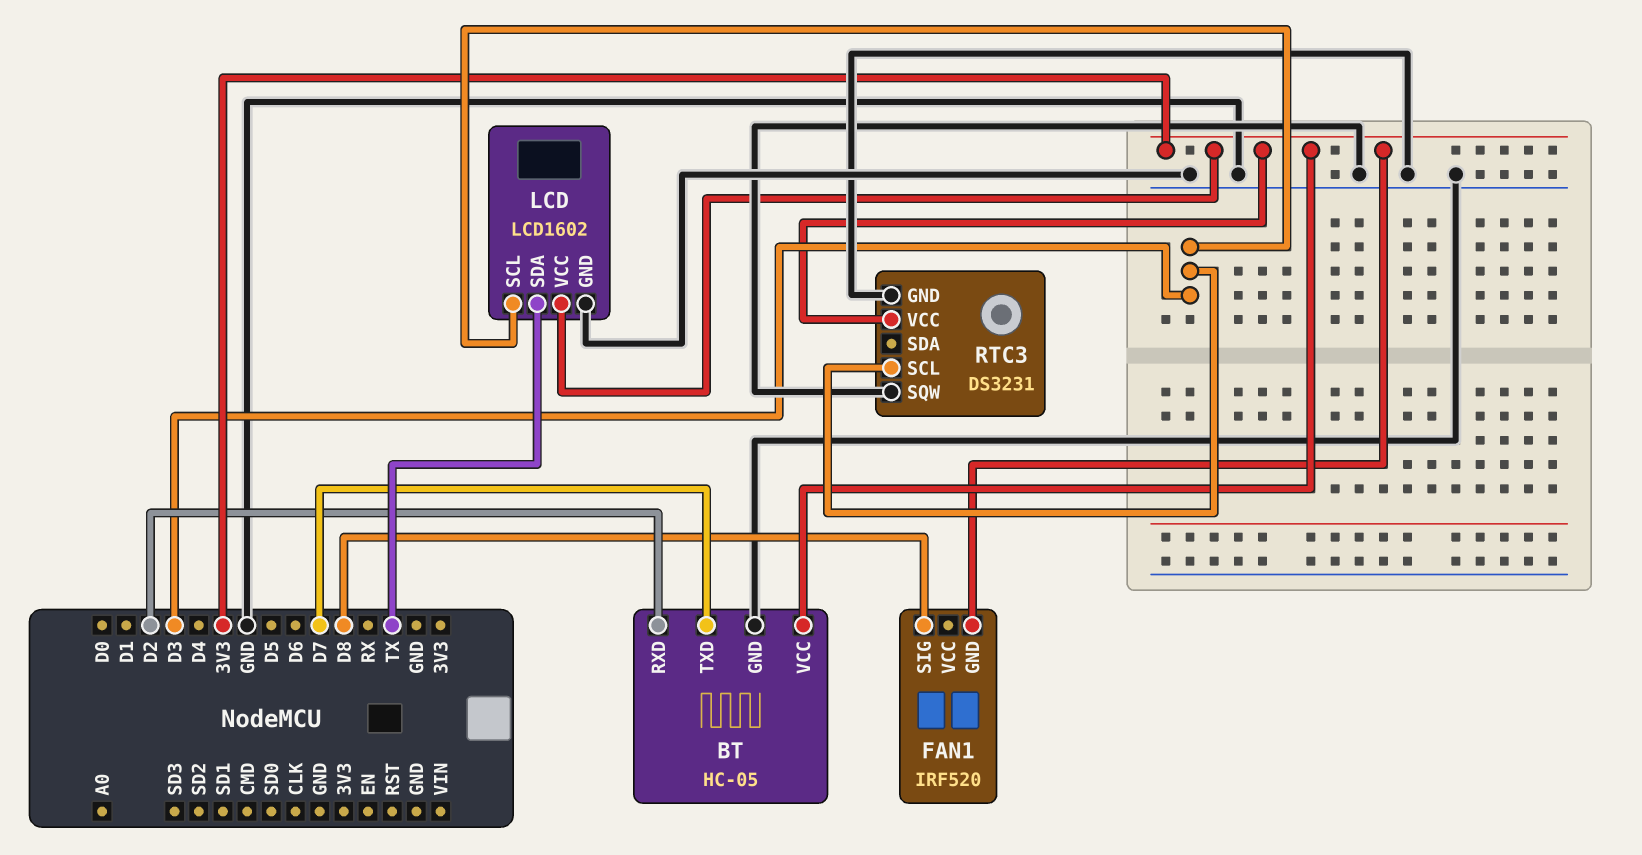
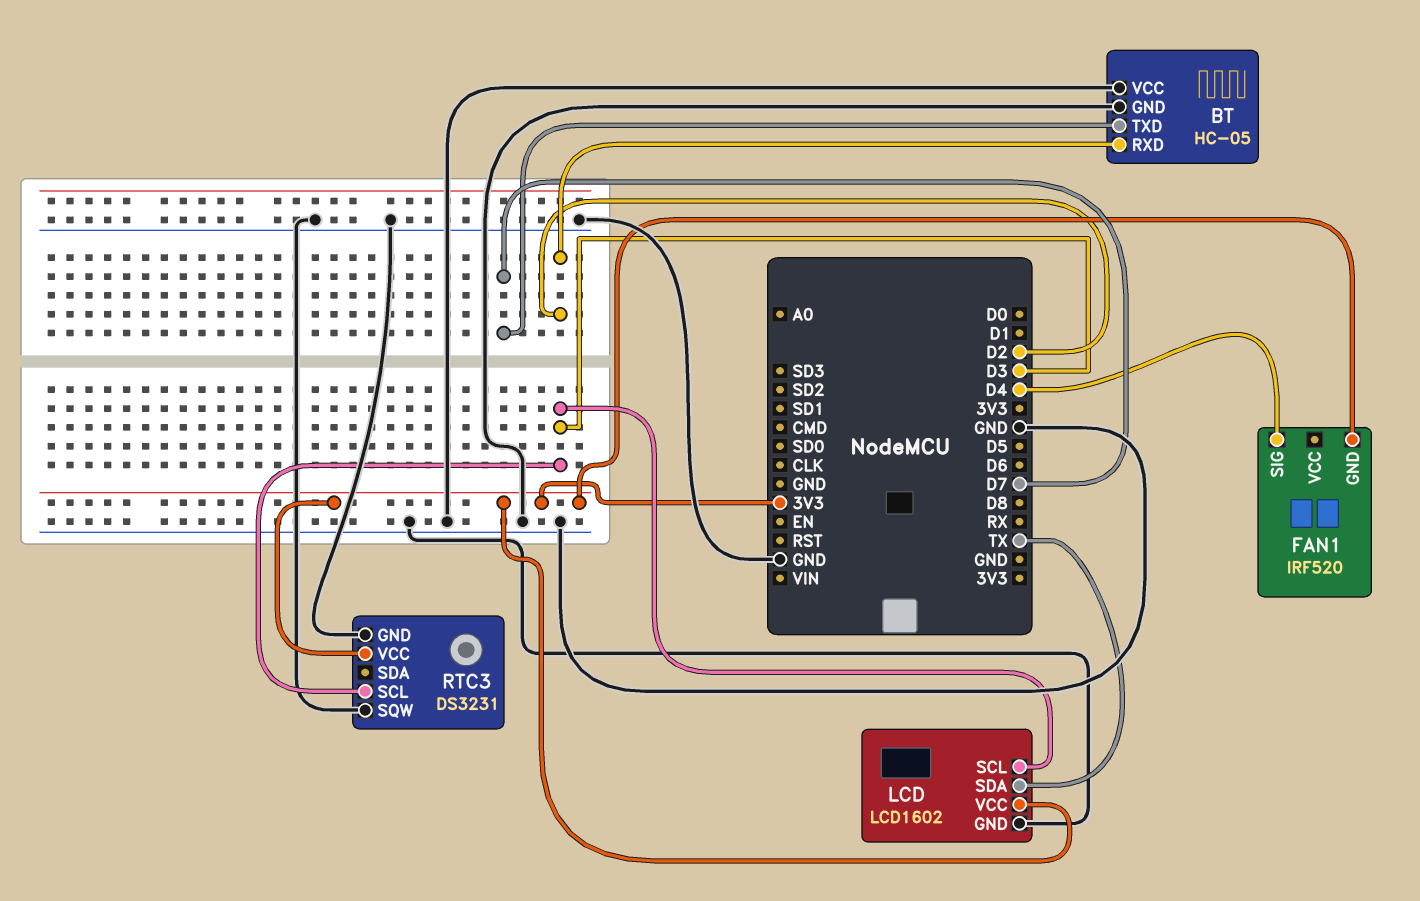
BT pin VCC: 3V3 -> GND
FAN1 pin SIG: D8 -> D4

